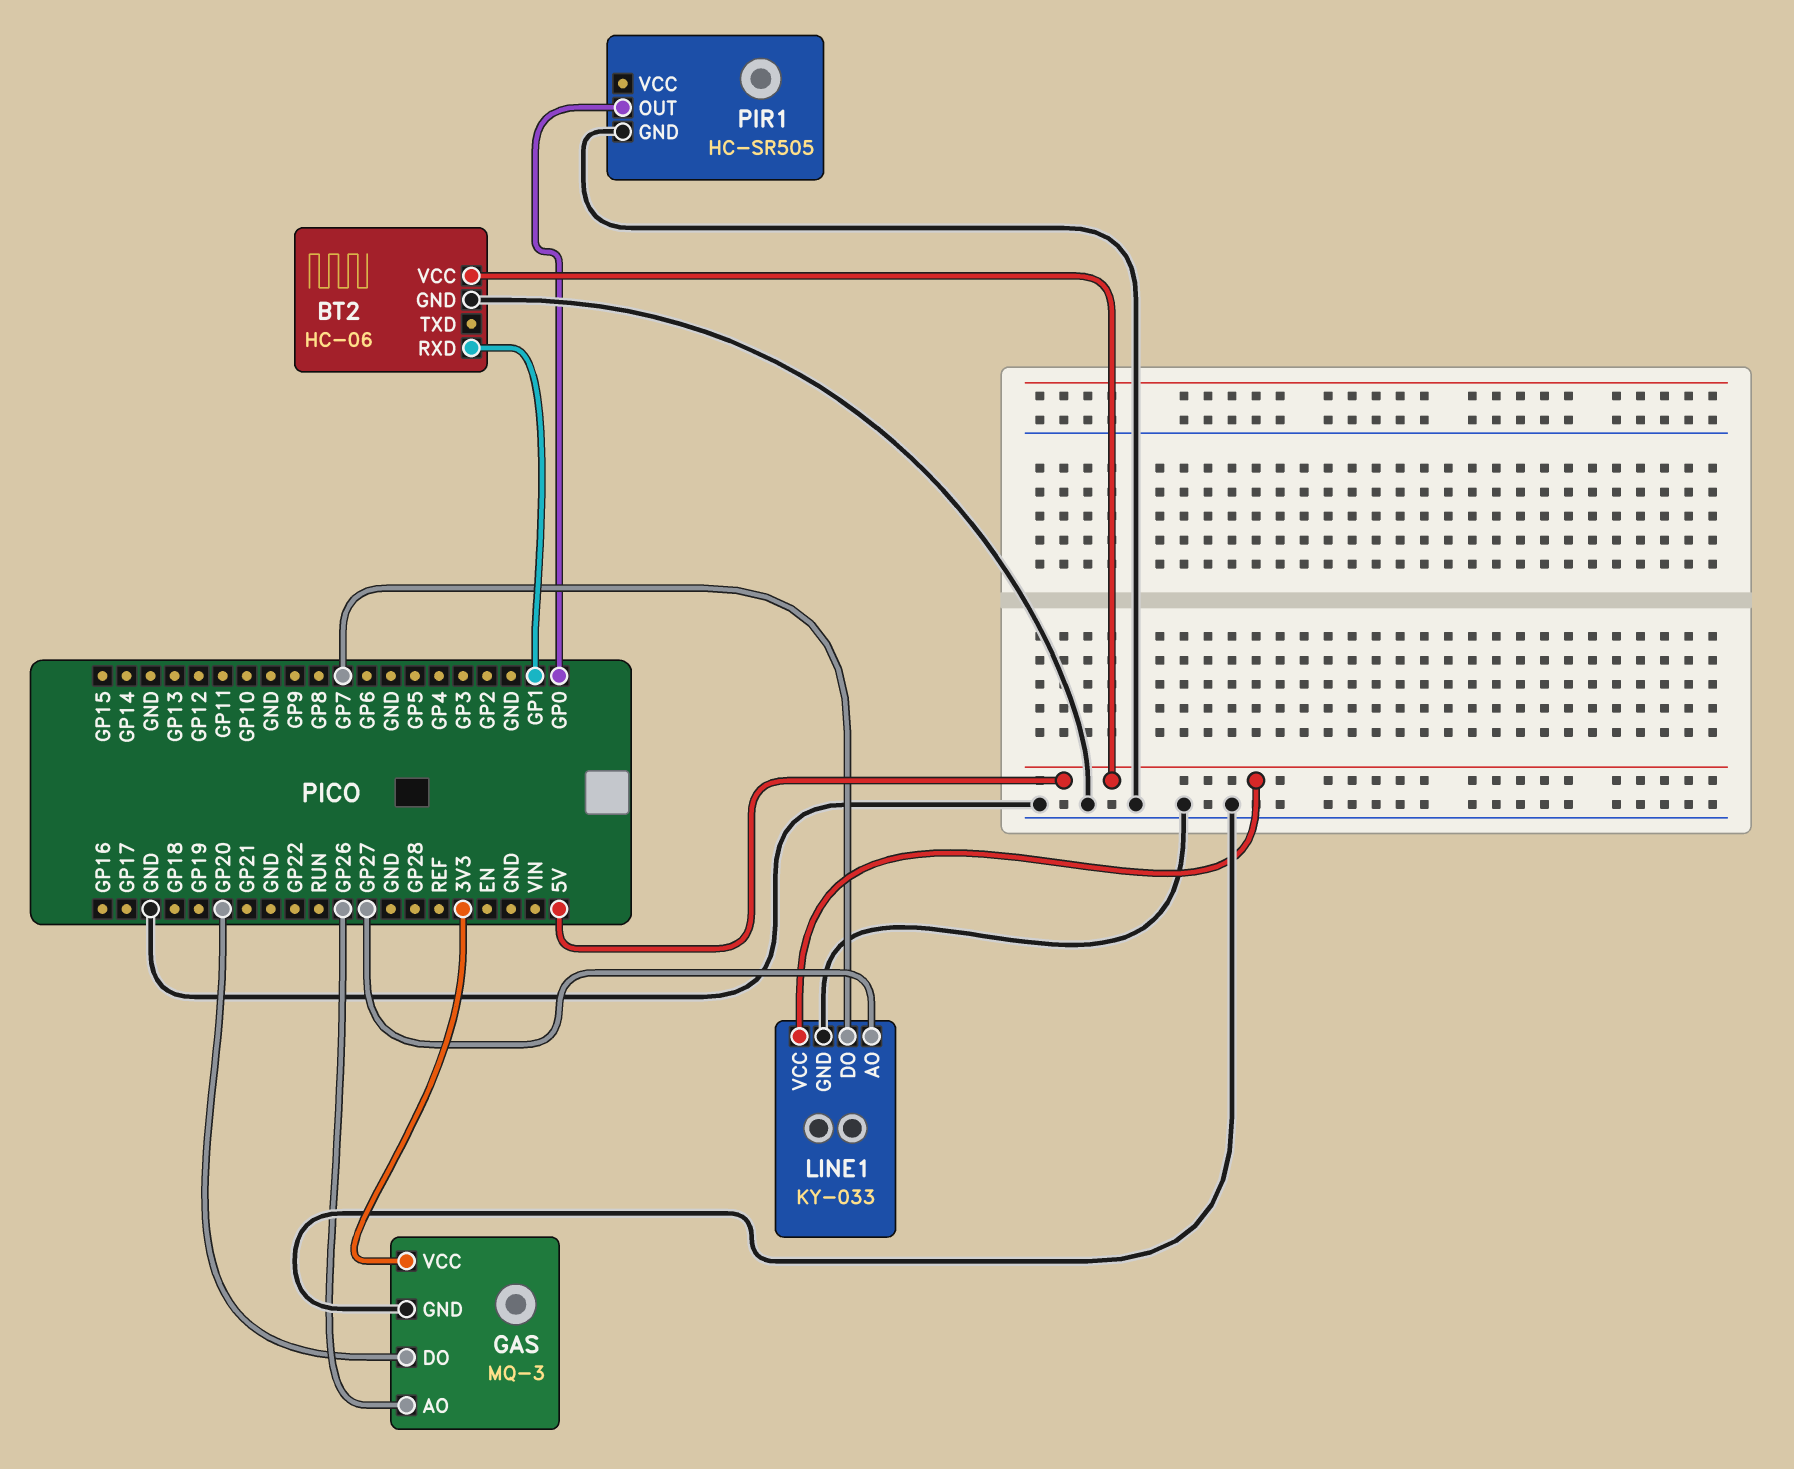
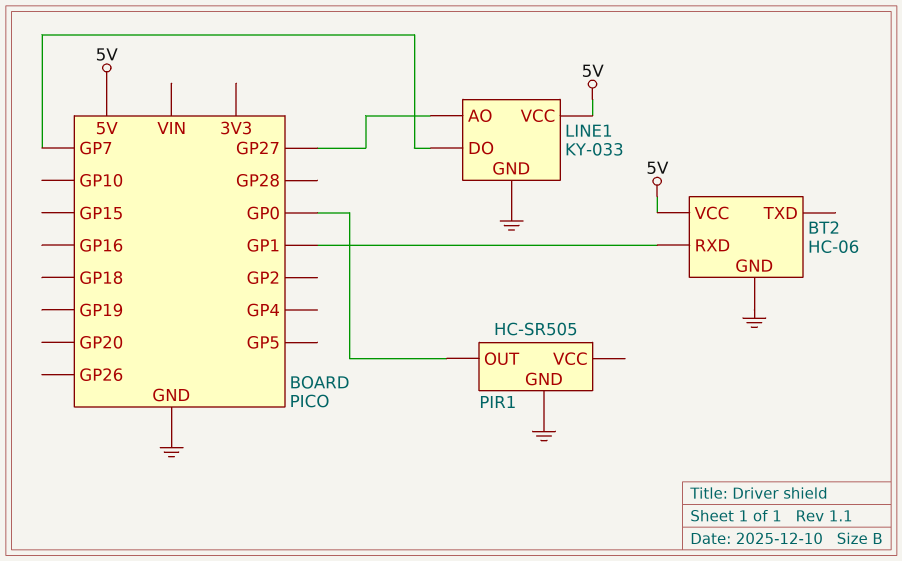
GAS: MQ-3 -> none
GAS pin AO: GP26 -> none
GAS pin DO: GP20 -> none
GAS pin GND: GND -> none
GAS pin VCC: 3V3 -> none

